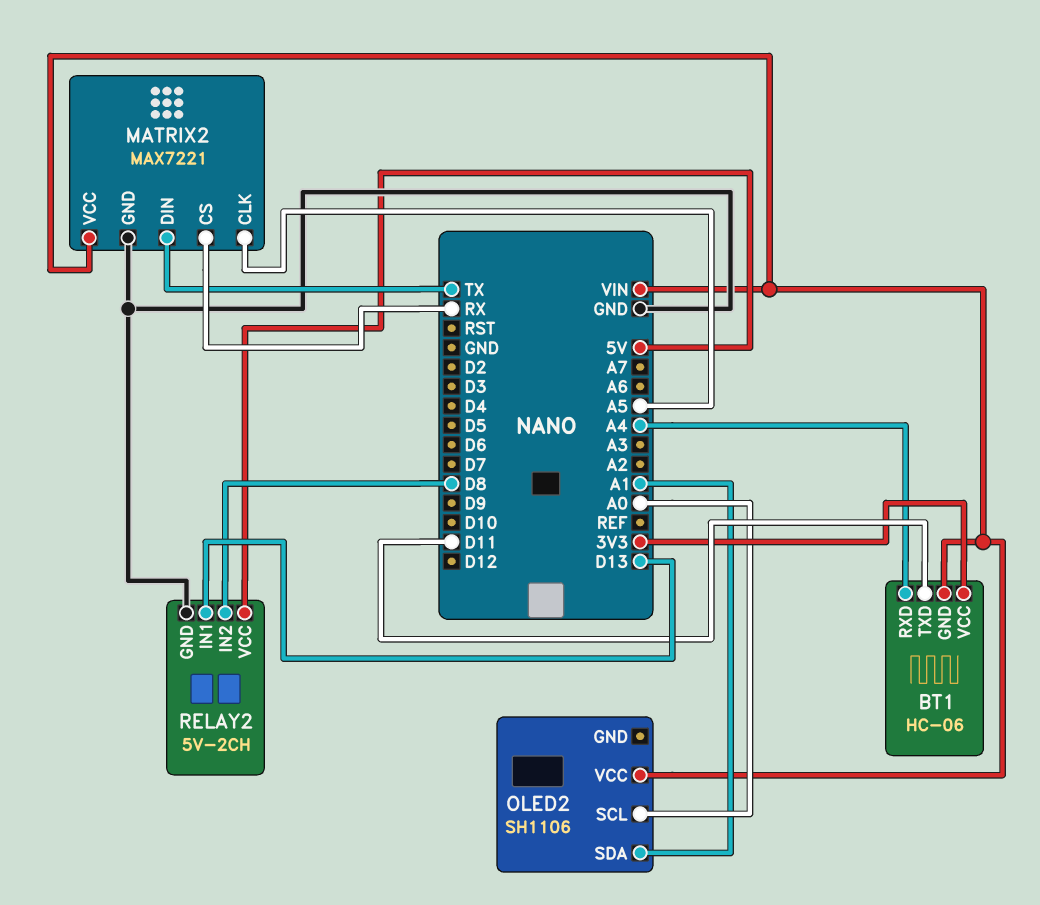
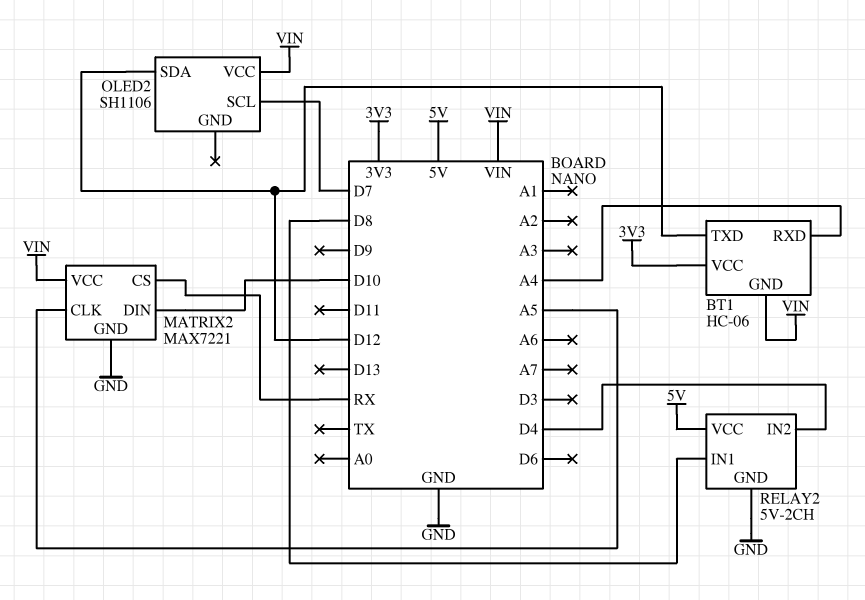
BT1 pin TXD: D11 -> D12
MATRIX2 pin DIN: TX -> D10
OLED2 pin SCL: A0 -> D7
OLED2 pin SDA: A1 -> D12
RELAY2 pin IN1: D13 -> D8
RELAY2 pin IN2: D8 -> D4

